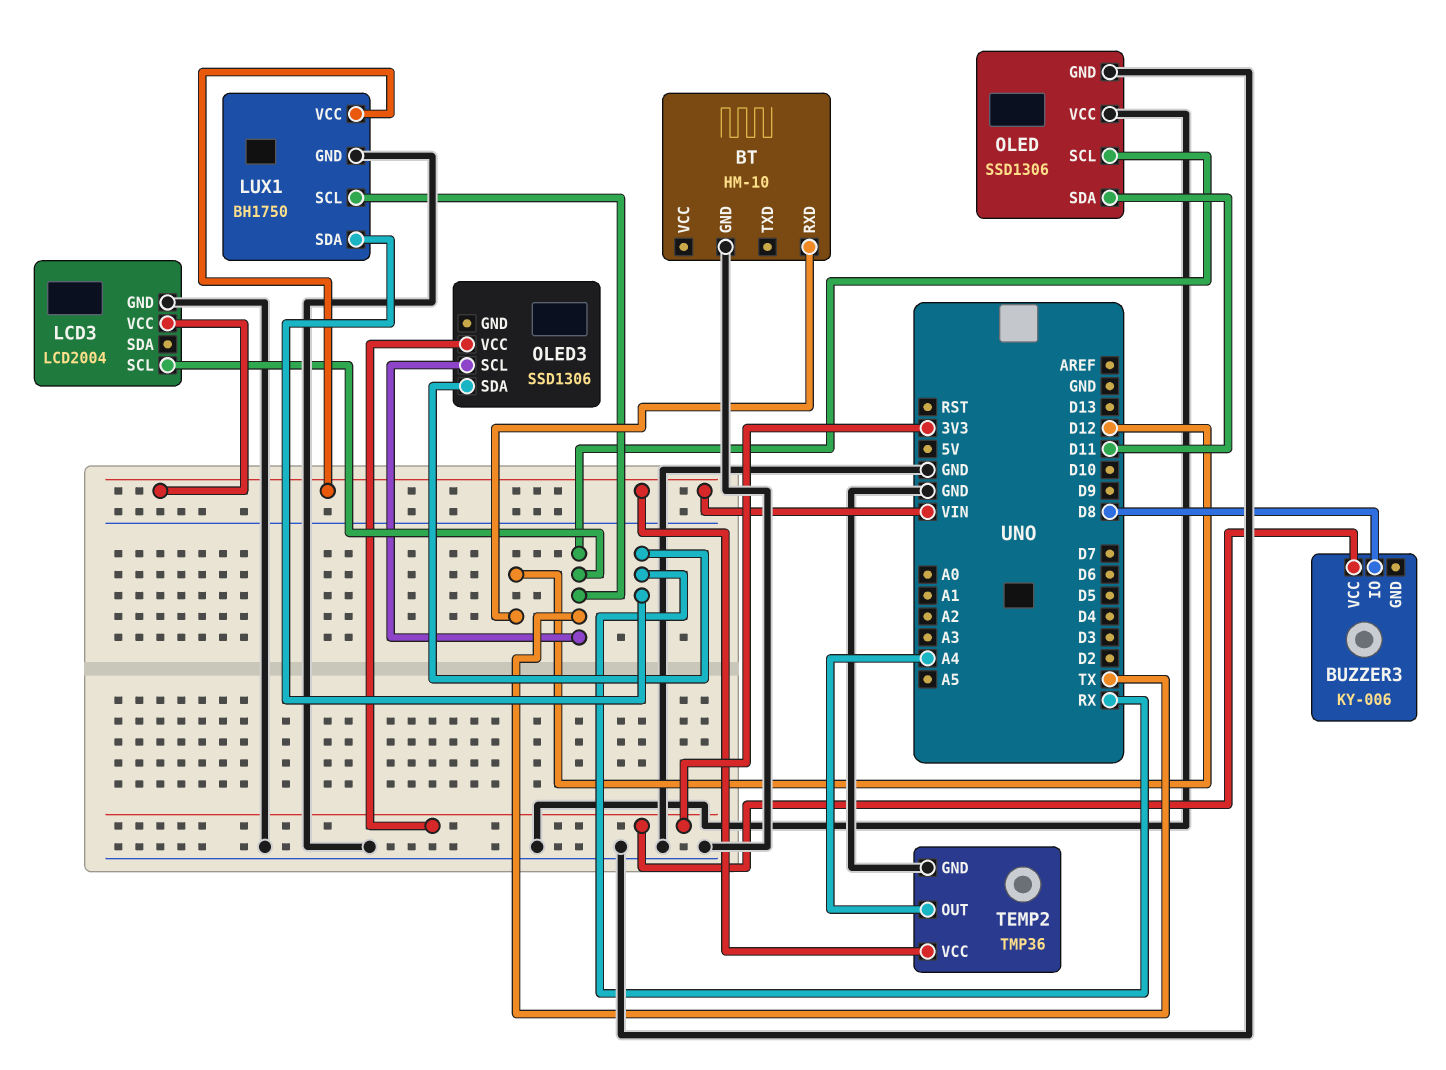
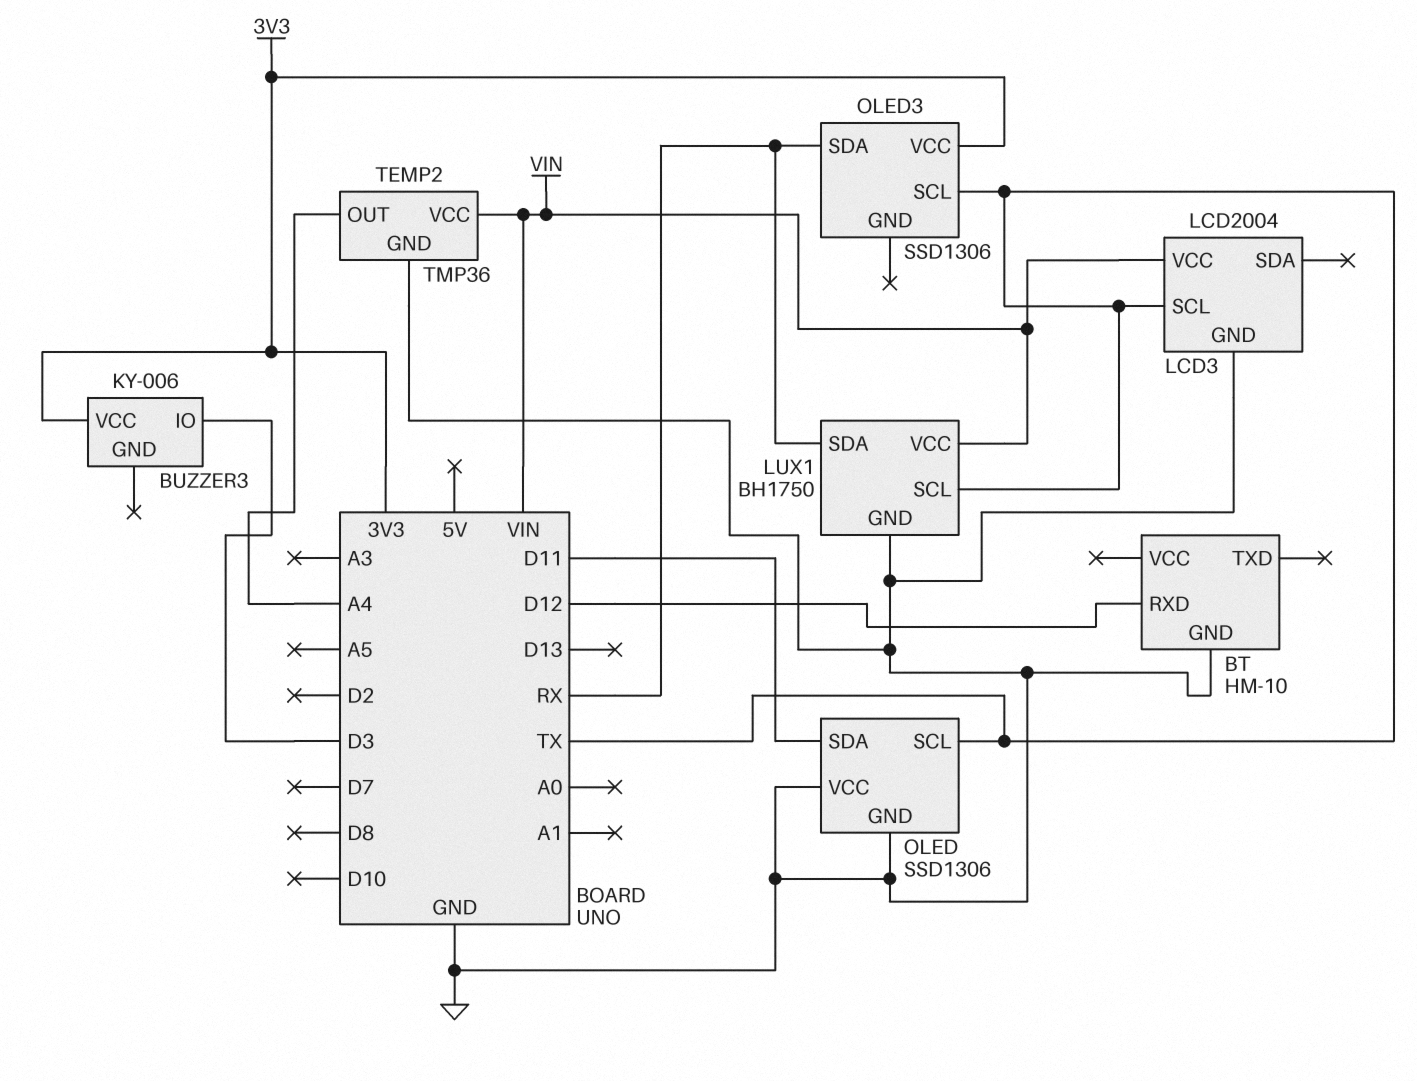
BUZZER3 pin IO: D8 -> D3

